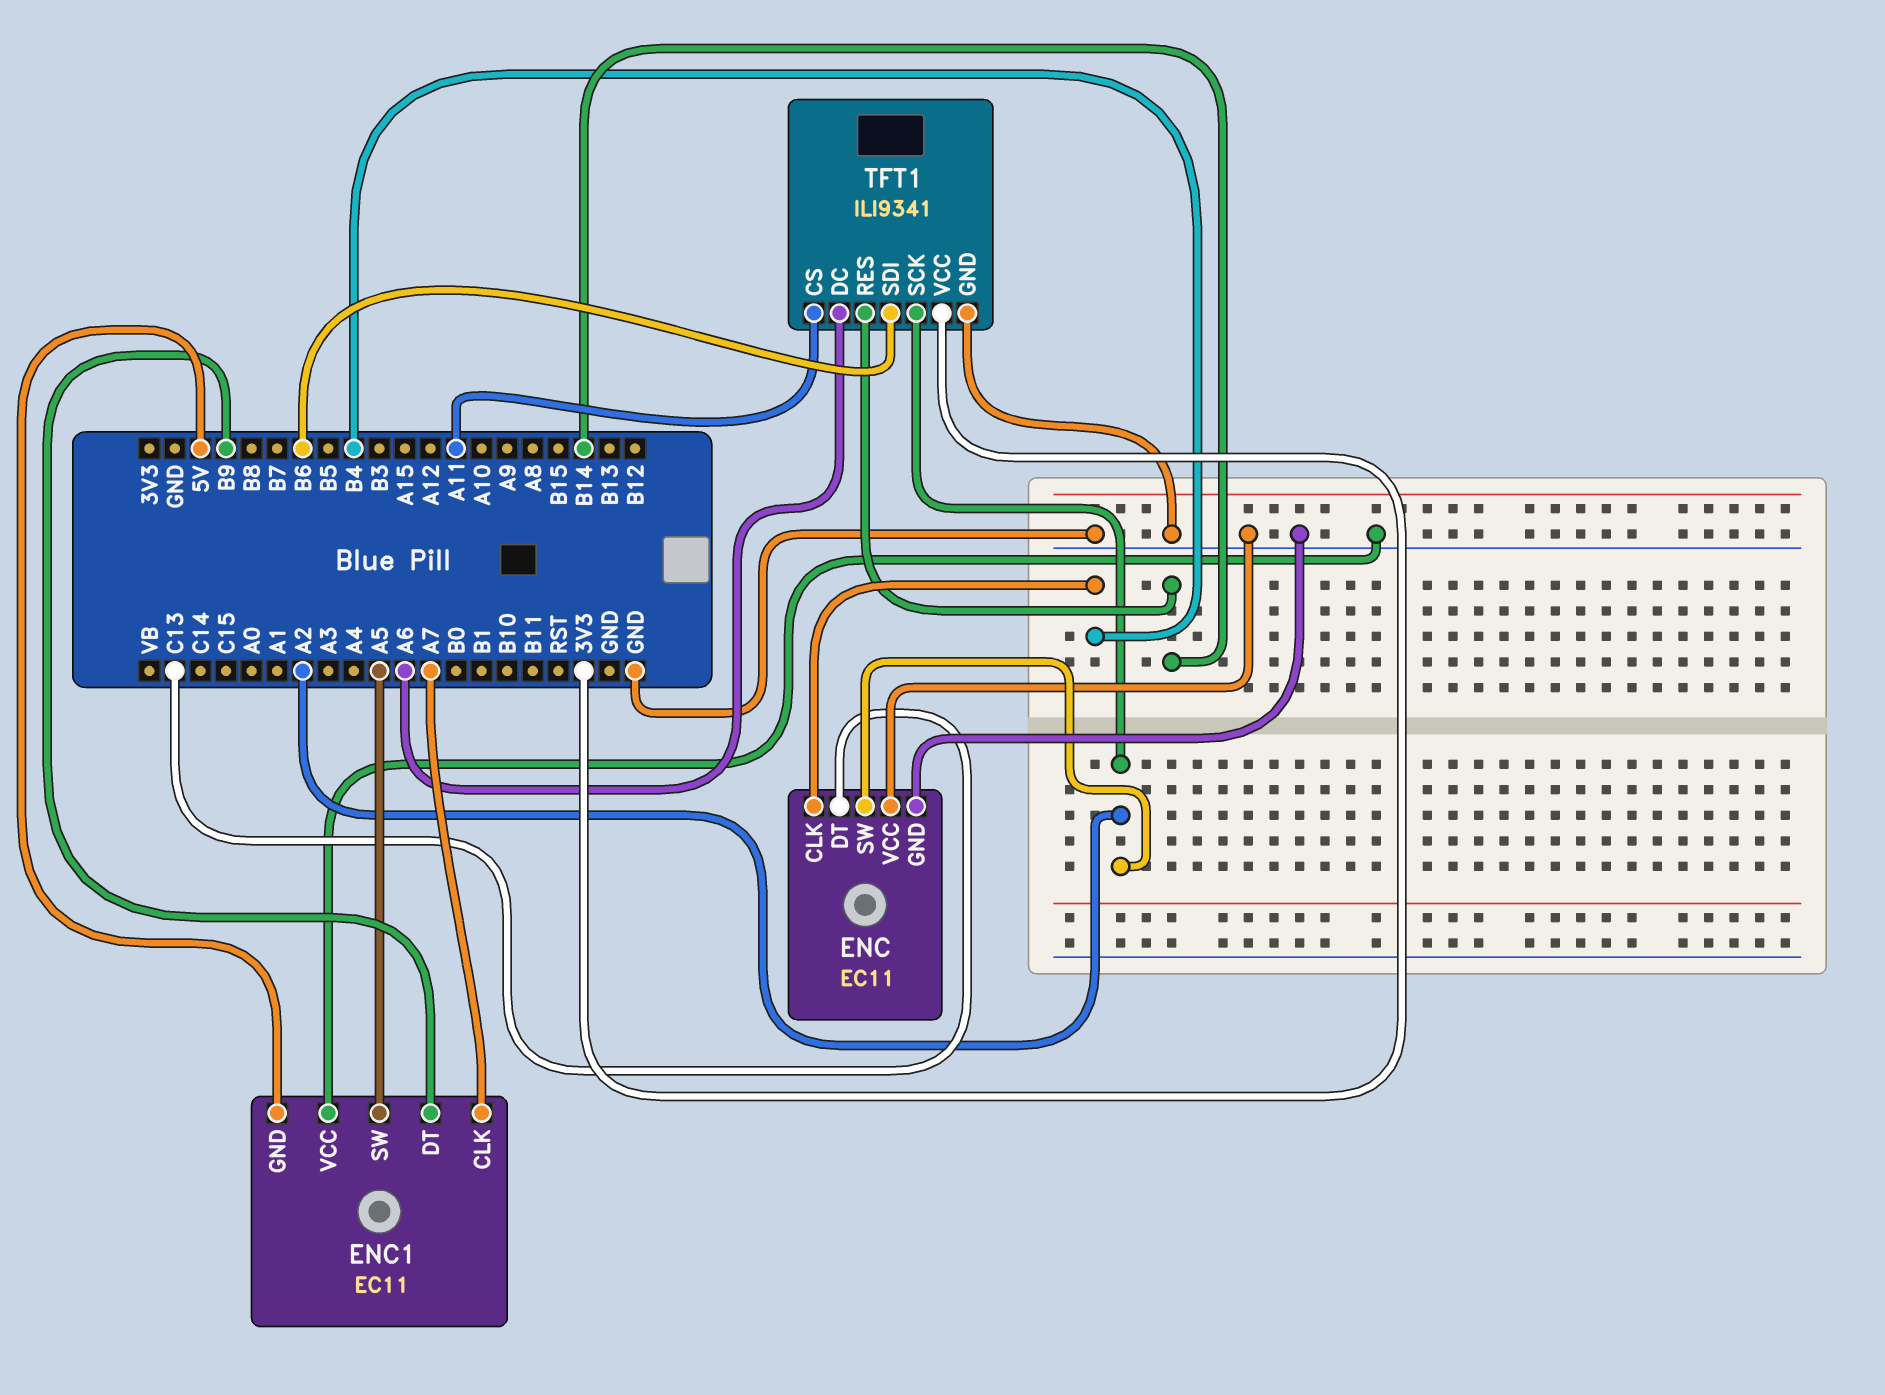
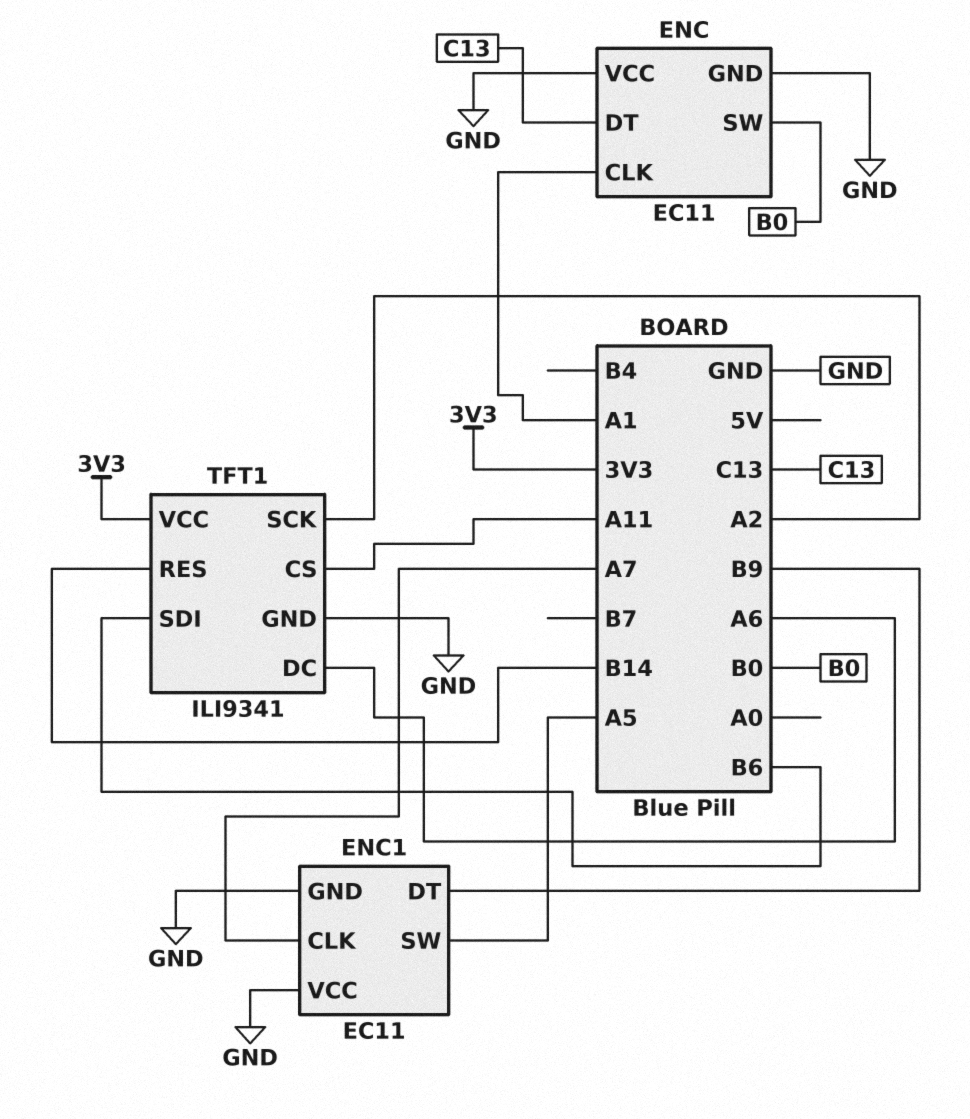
ENC pin CLK: B4 -> A1
ENC pin SW: A2 -> B0
ENC1 pin GND: 5V -> GND

